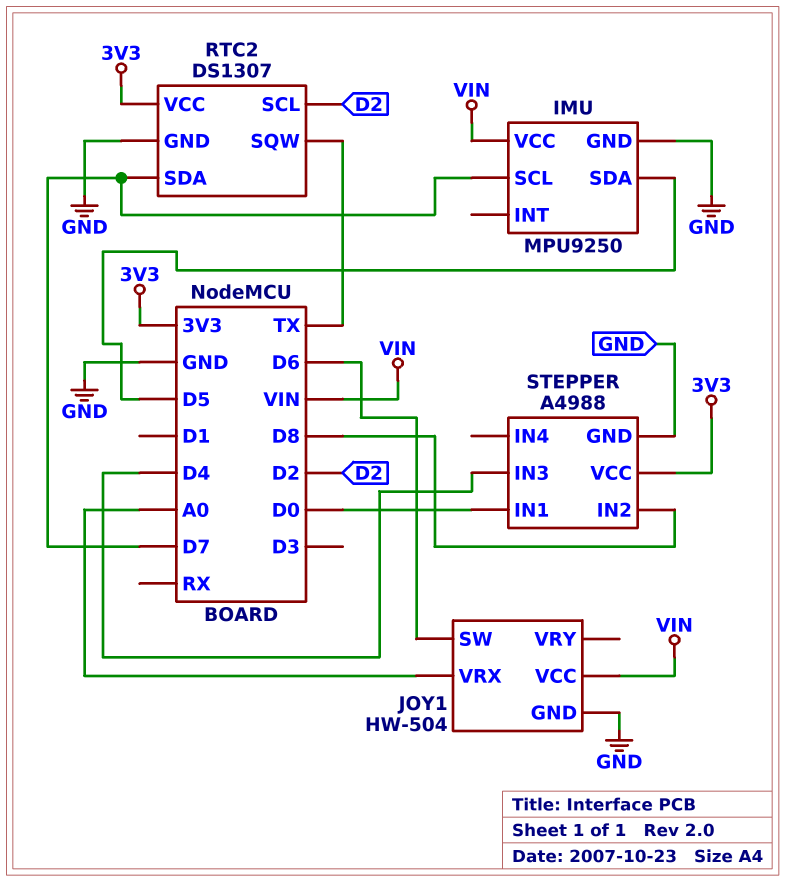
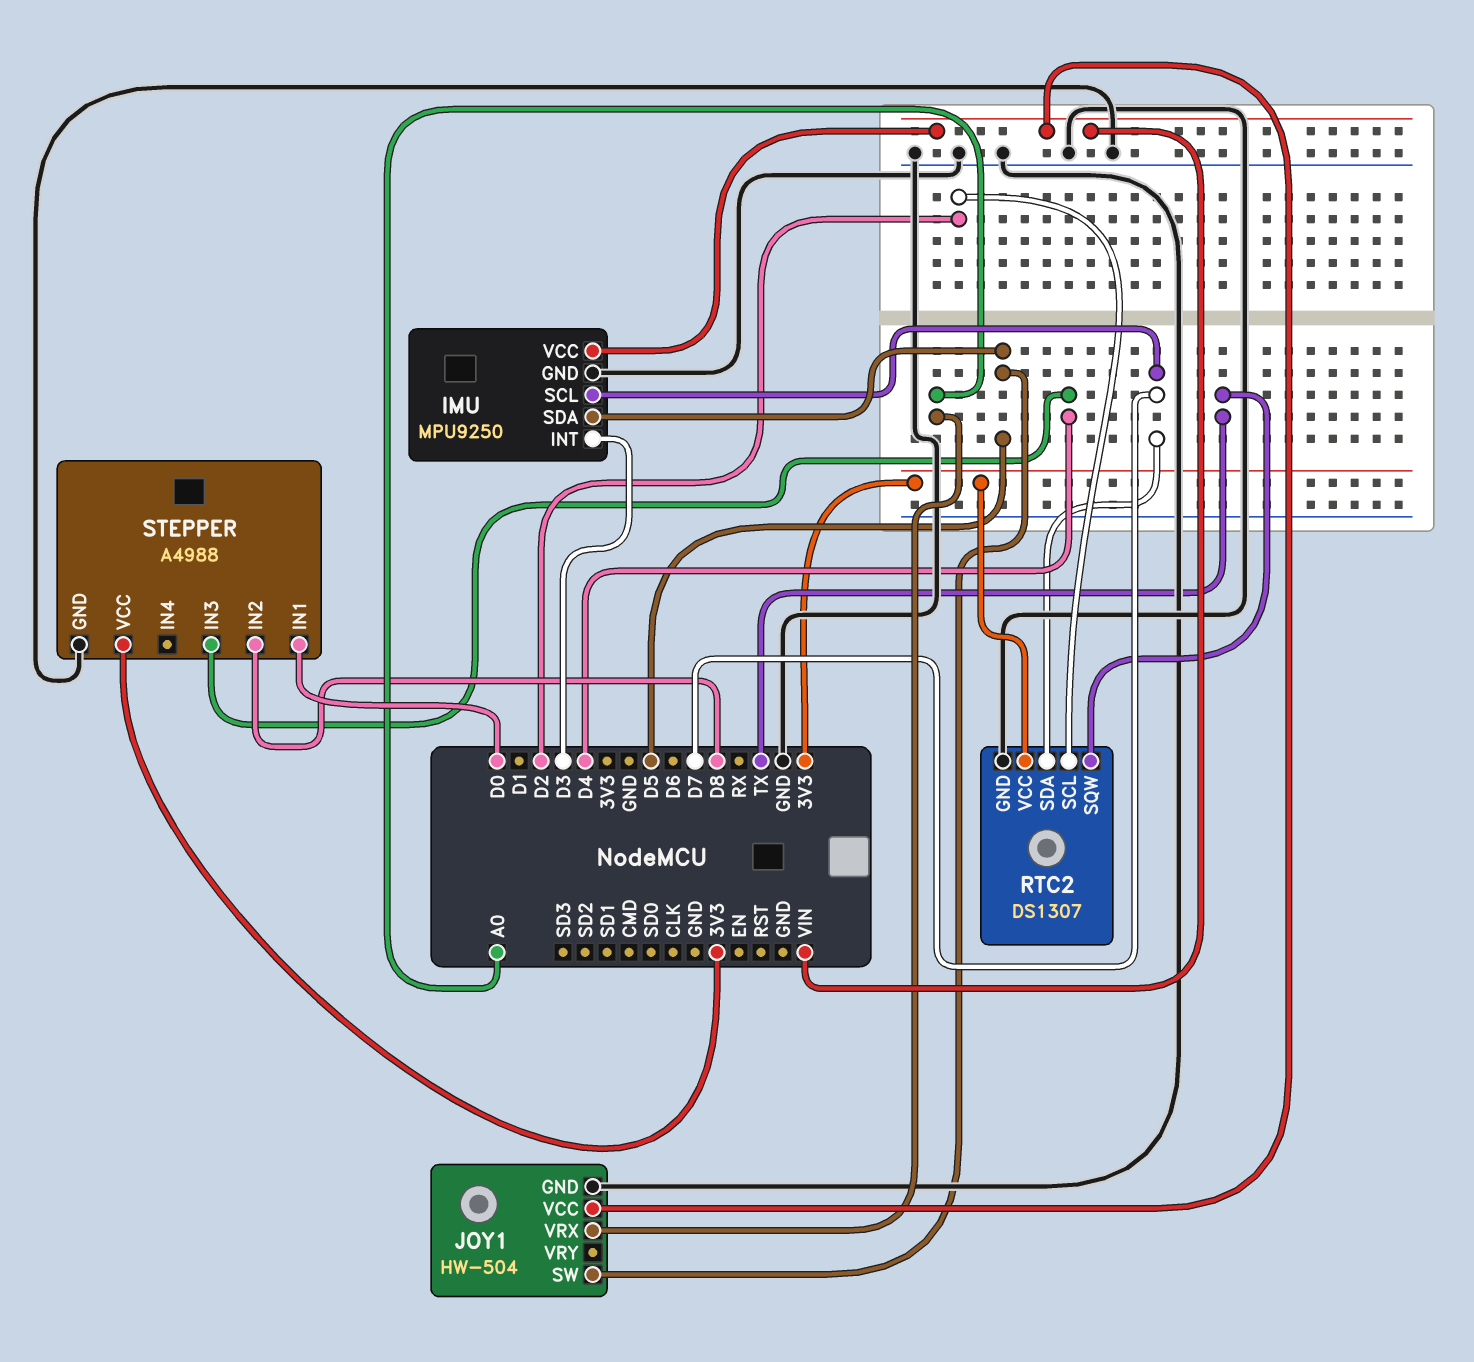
IMU pin INT: none -> D3
JOY1 pin SW: D6 -> D5

